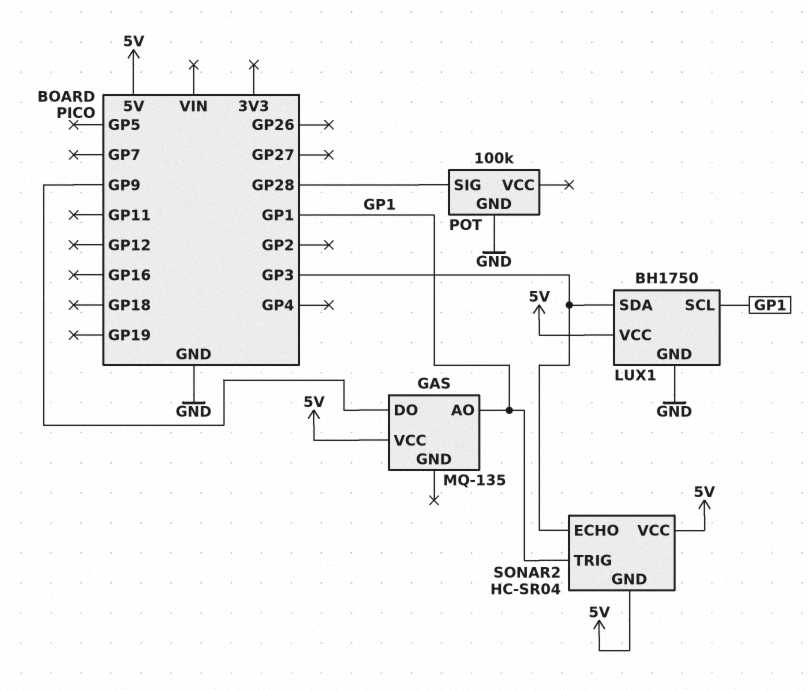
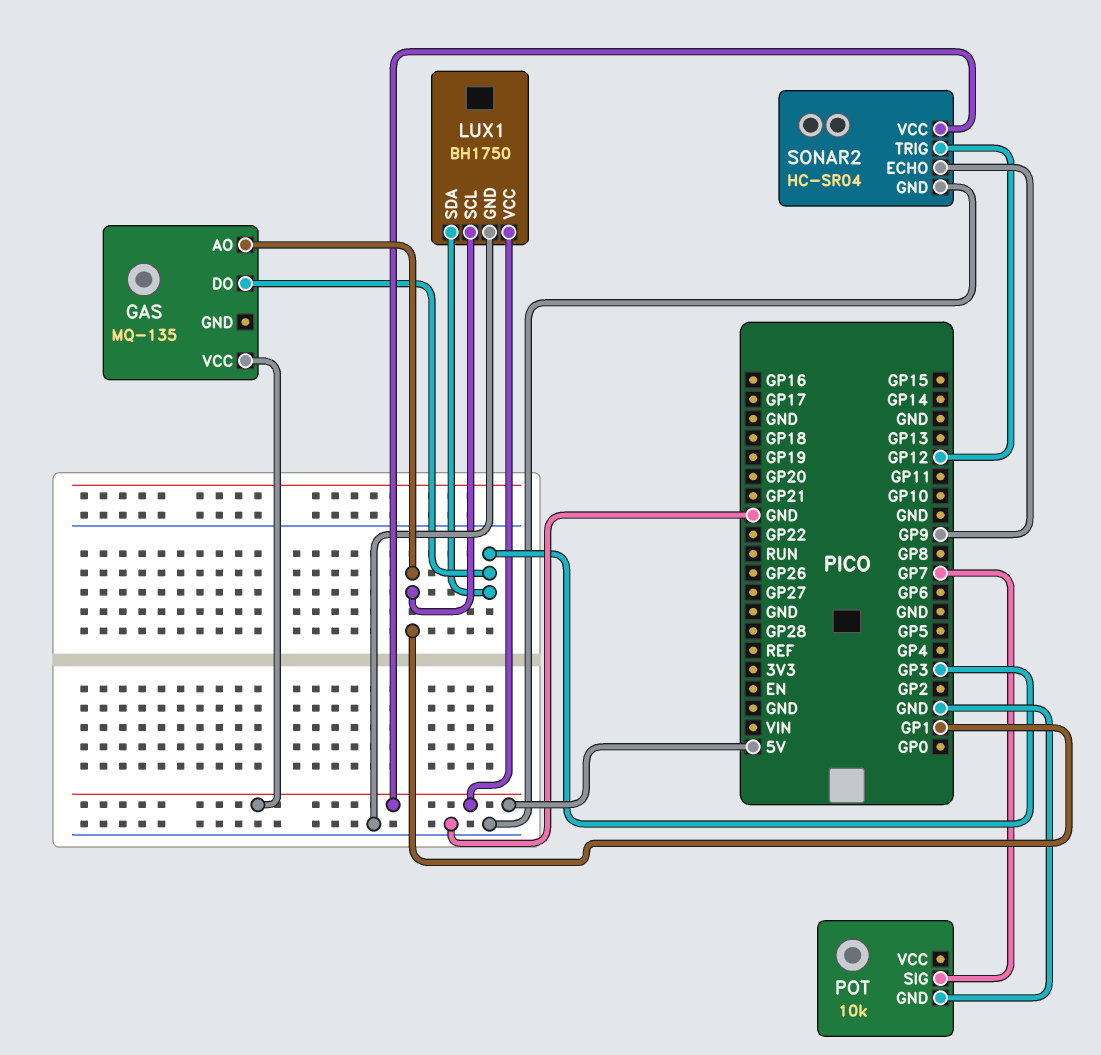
GAS pin DO: GP9 -> GP3
POT: 100k -> 10k
POT pin SIG: GP28 -> GP7
SONAR2 pin ECHO: GP3 -> GP9
SONAR2 pin GND: 5V -> GND
SONAR2 pin TRIG: GP1 -> GP12

